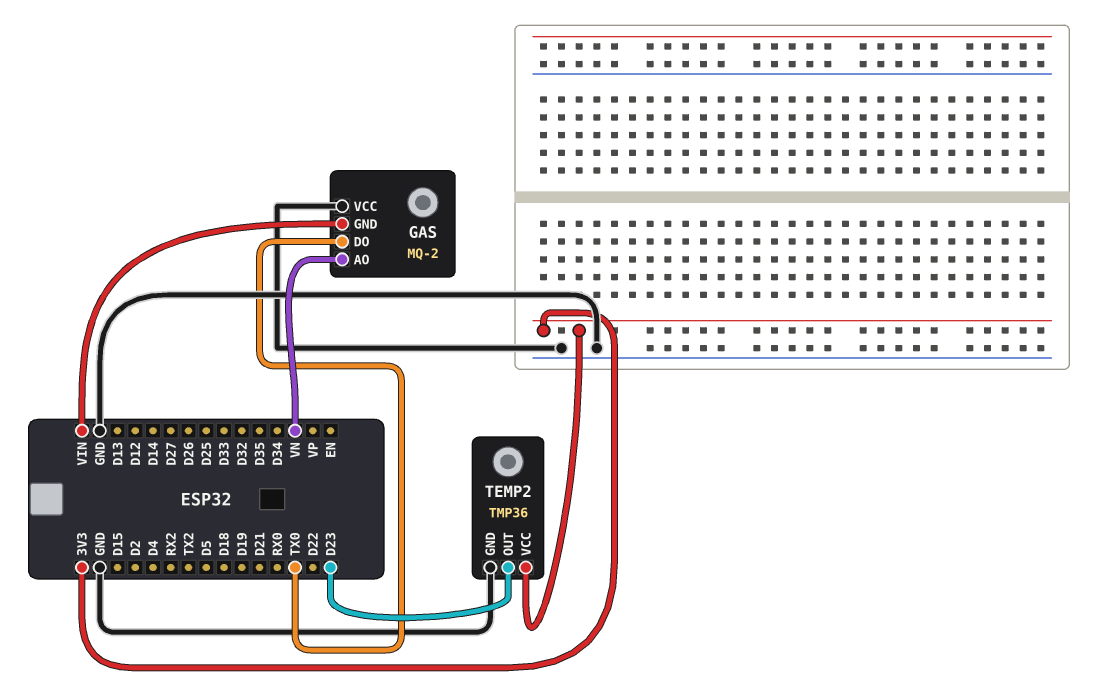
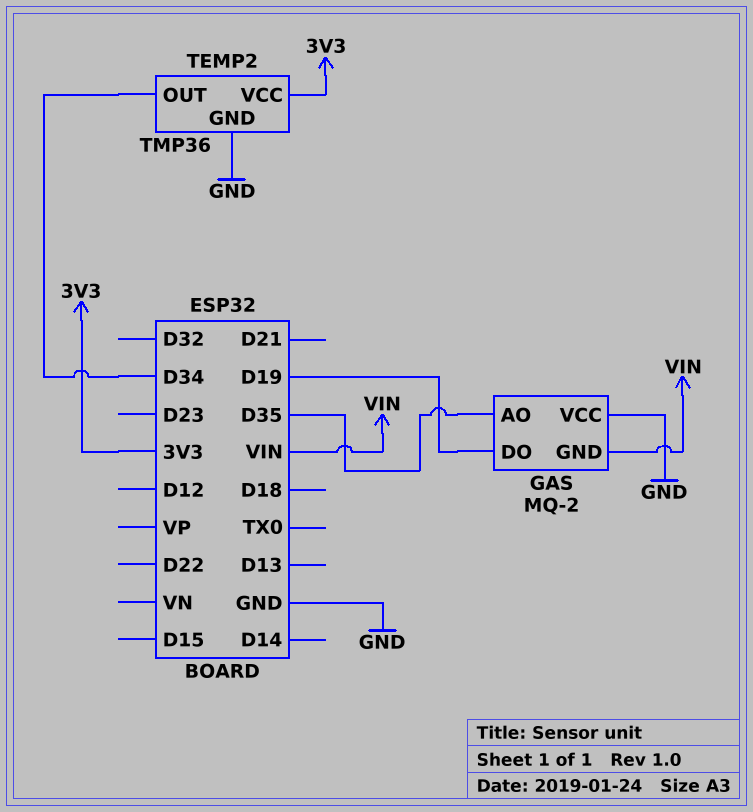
GAS pin AO: VN -> D35
GAS pin DO: TX0 -> D19
TEMP2 pin OUT: D23 -> D34

